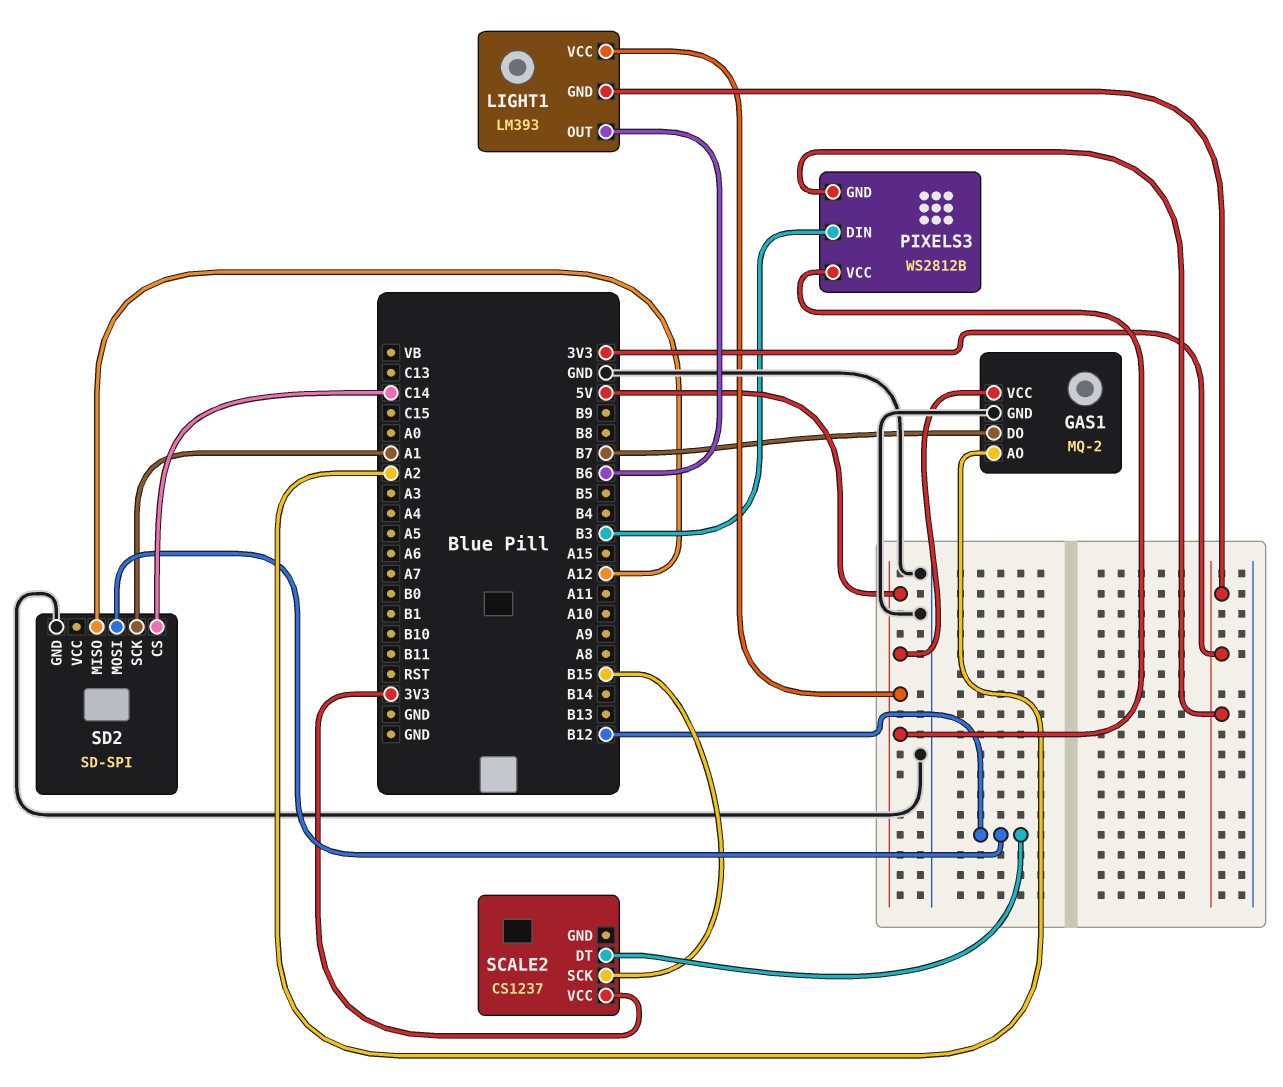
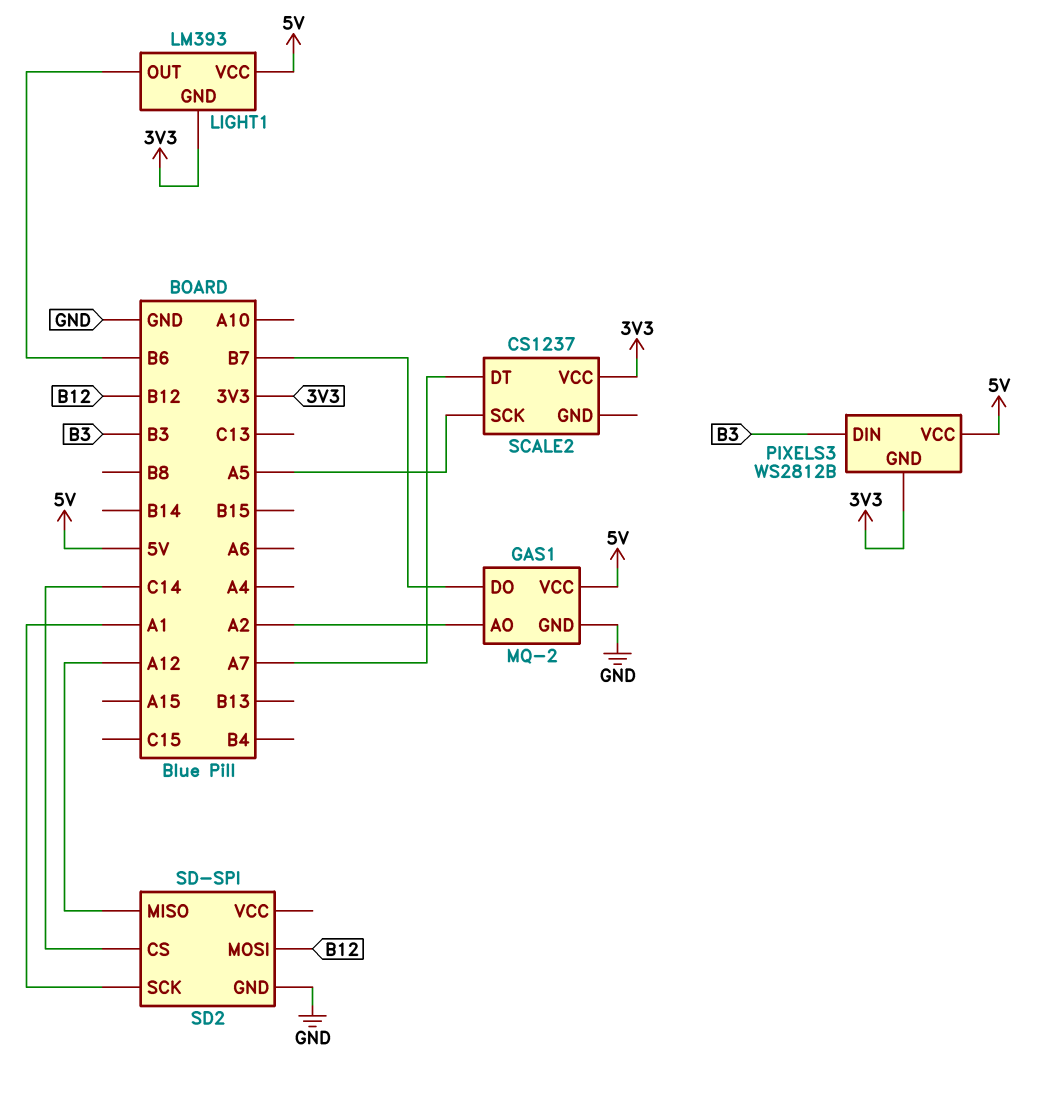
SCALE2 pin DT: B12 -> A7
SCALE2 pin SCK: B15 -> A5

